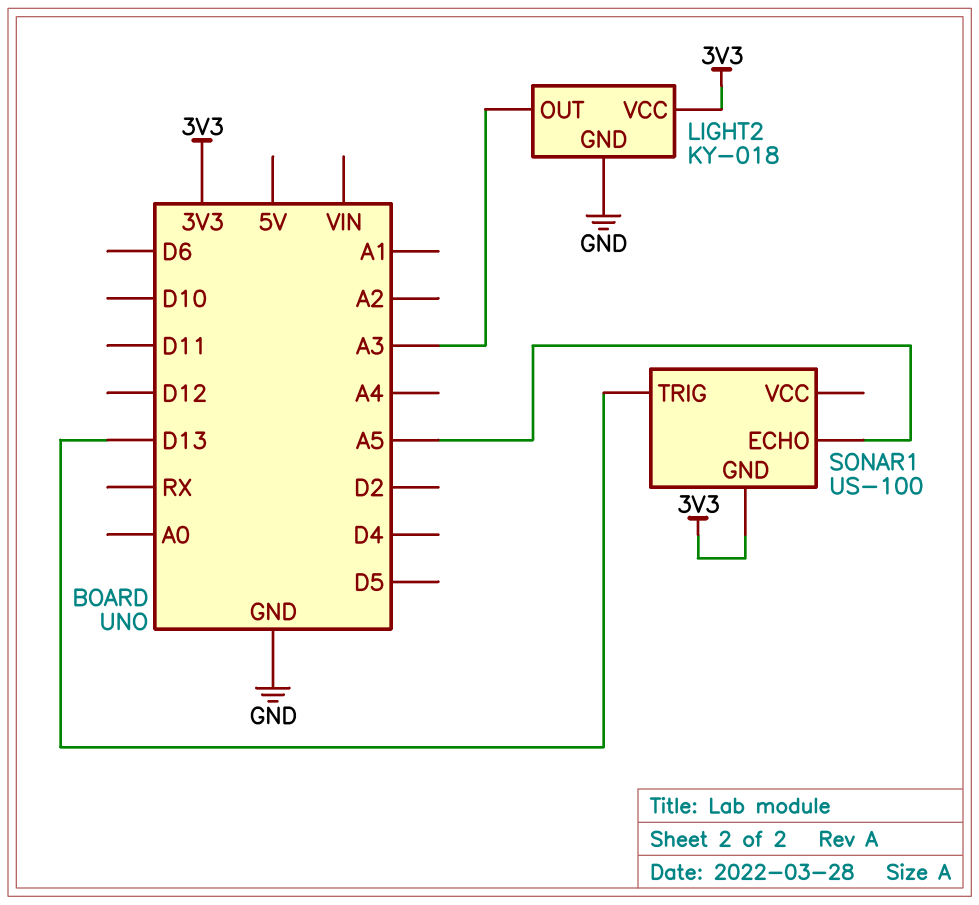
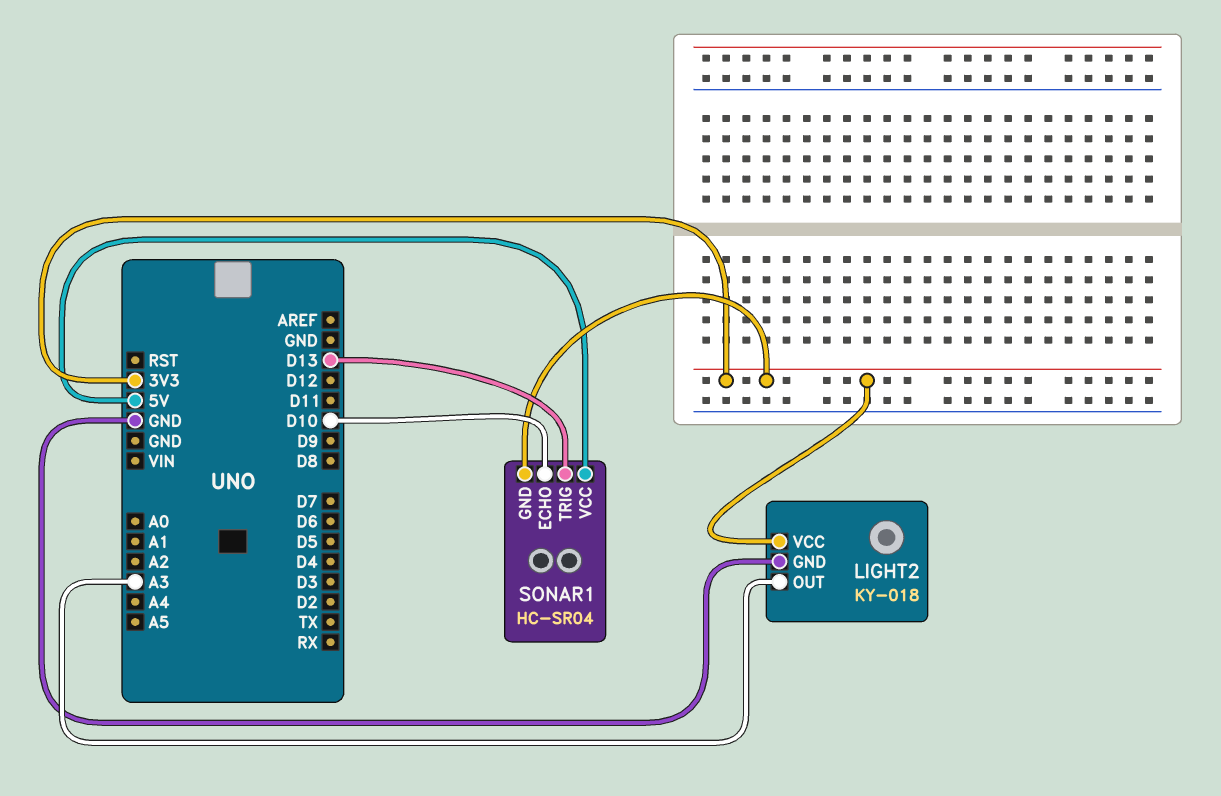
SONAR1: US-100 -> HC-SR04
SONAR1 pin ECHO: A5 -> D10
SONAR1 pin VCC: none -> 5V

